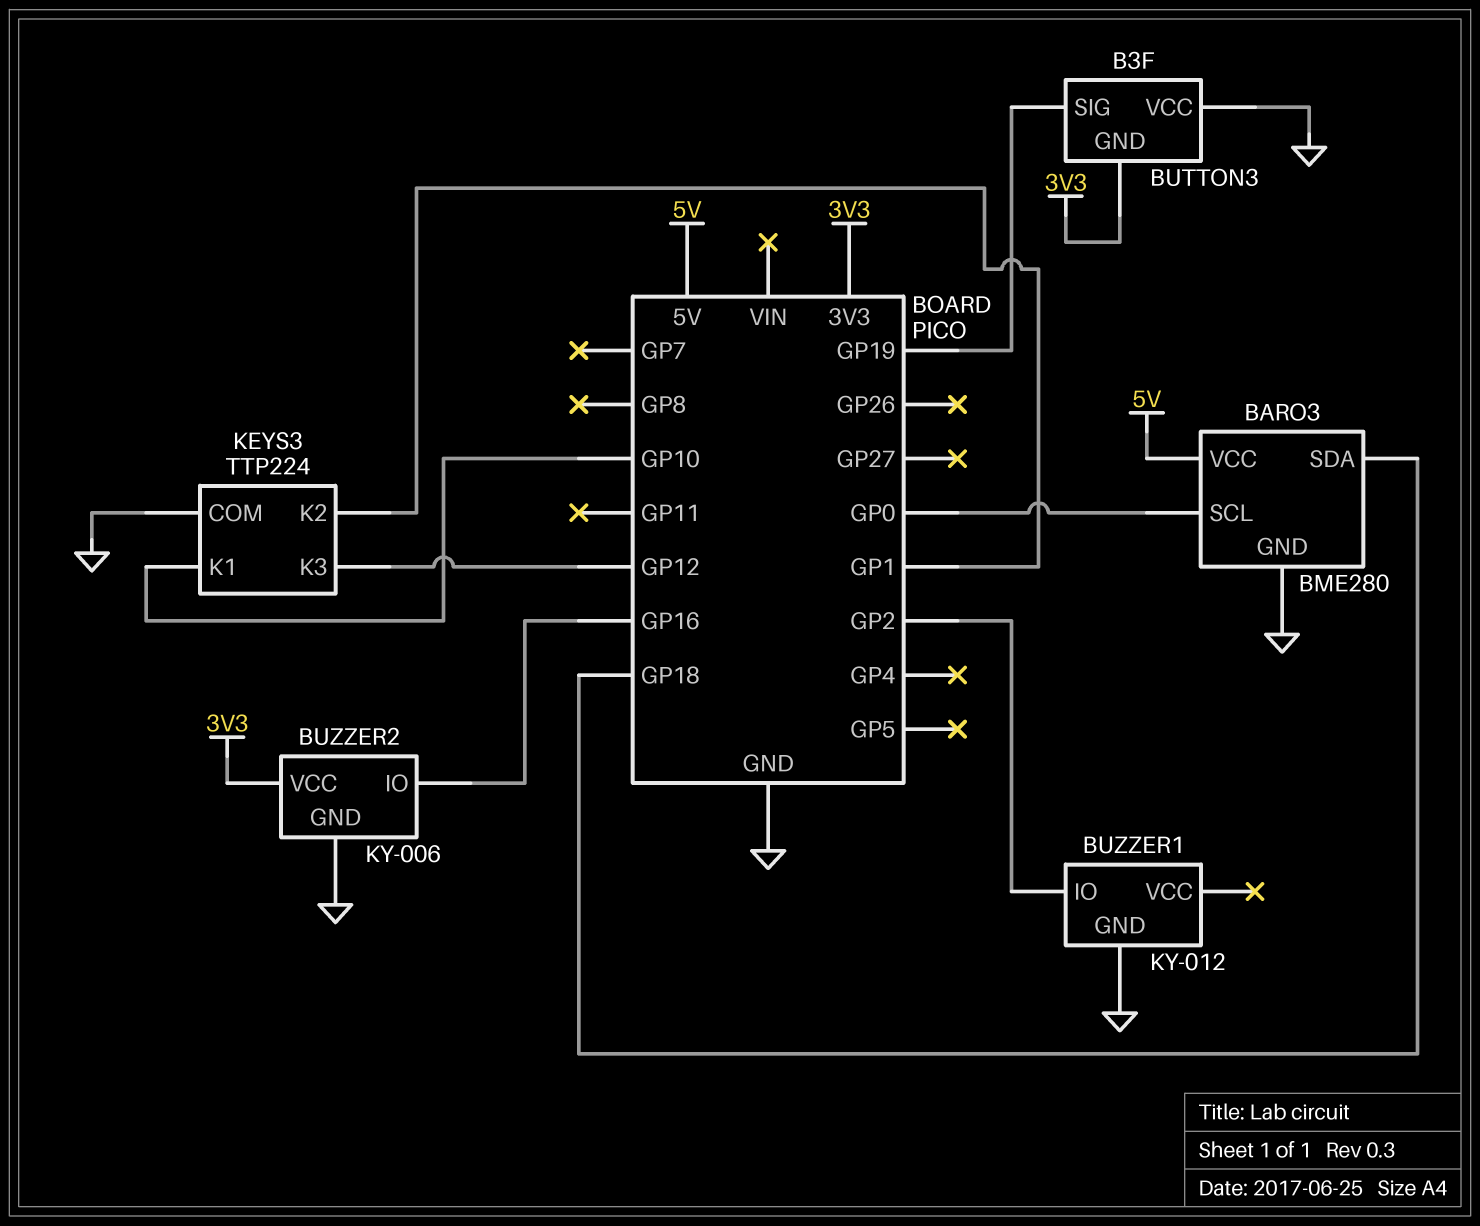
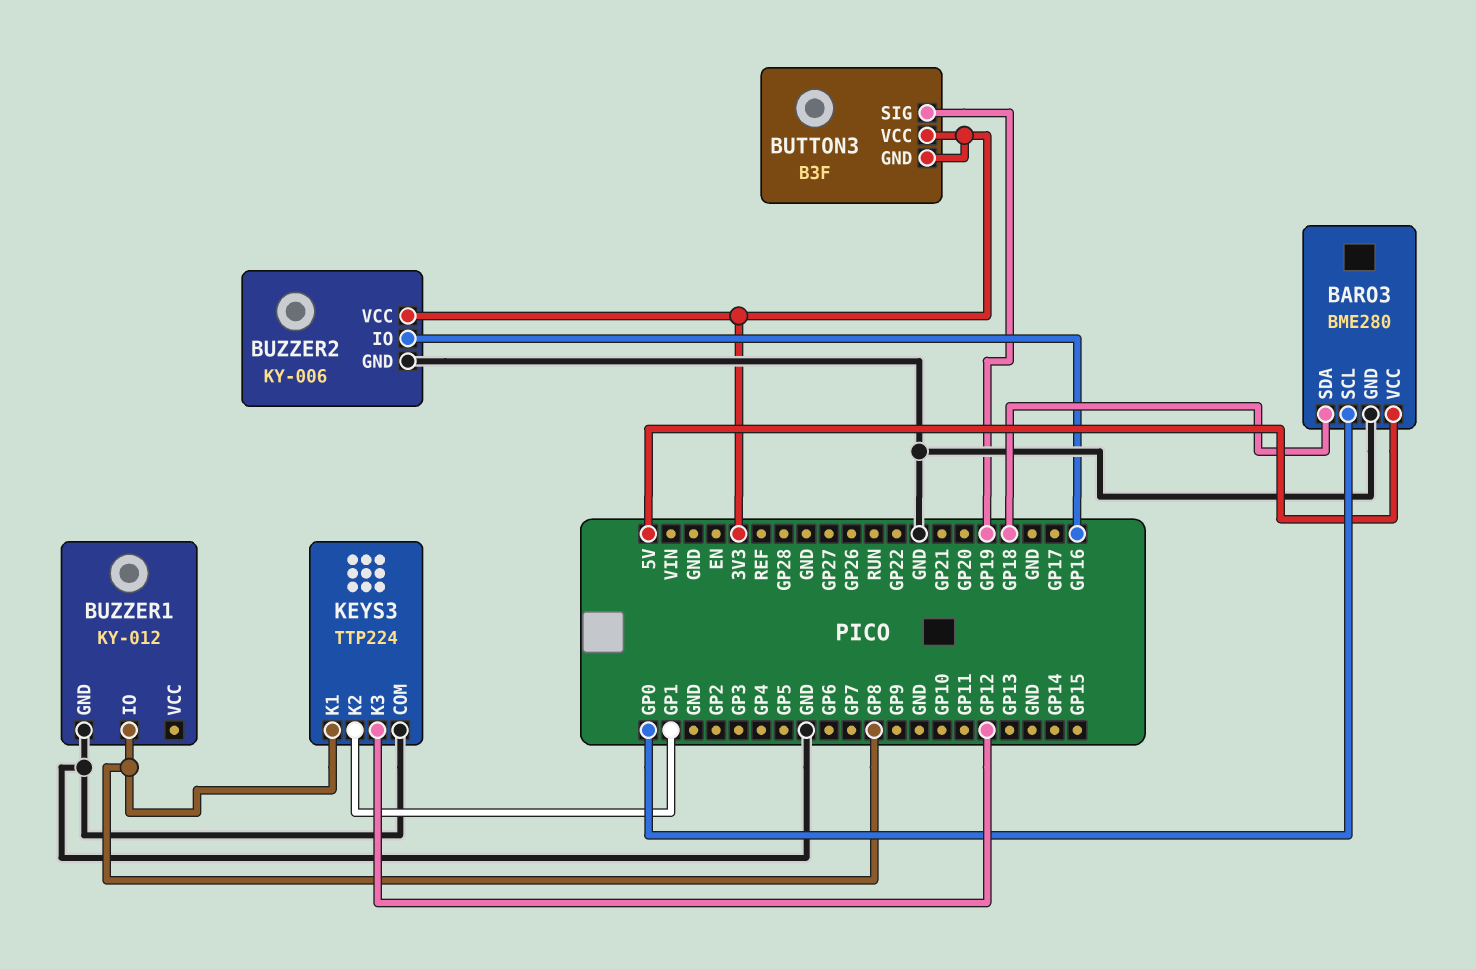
BUTTON3 pin VCC: GND -> 3V3
BUZZER1 pin IO: GP2 -> GP8
KEYS3 pin K1: GP10 -> GP8

